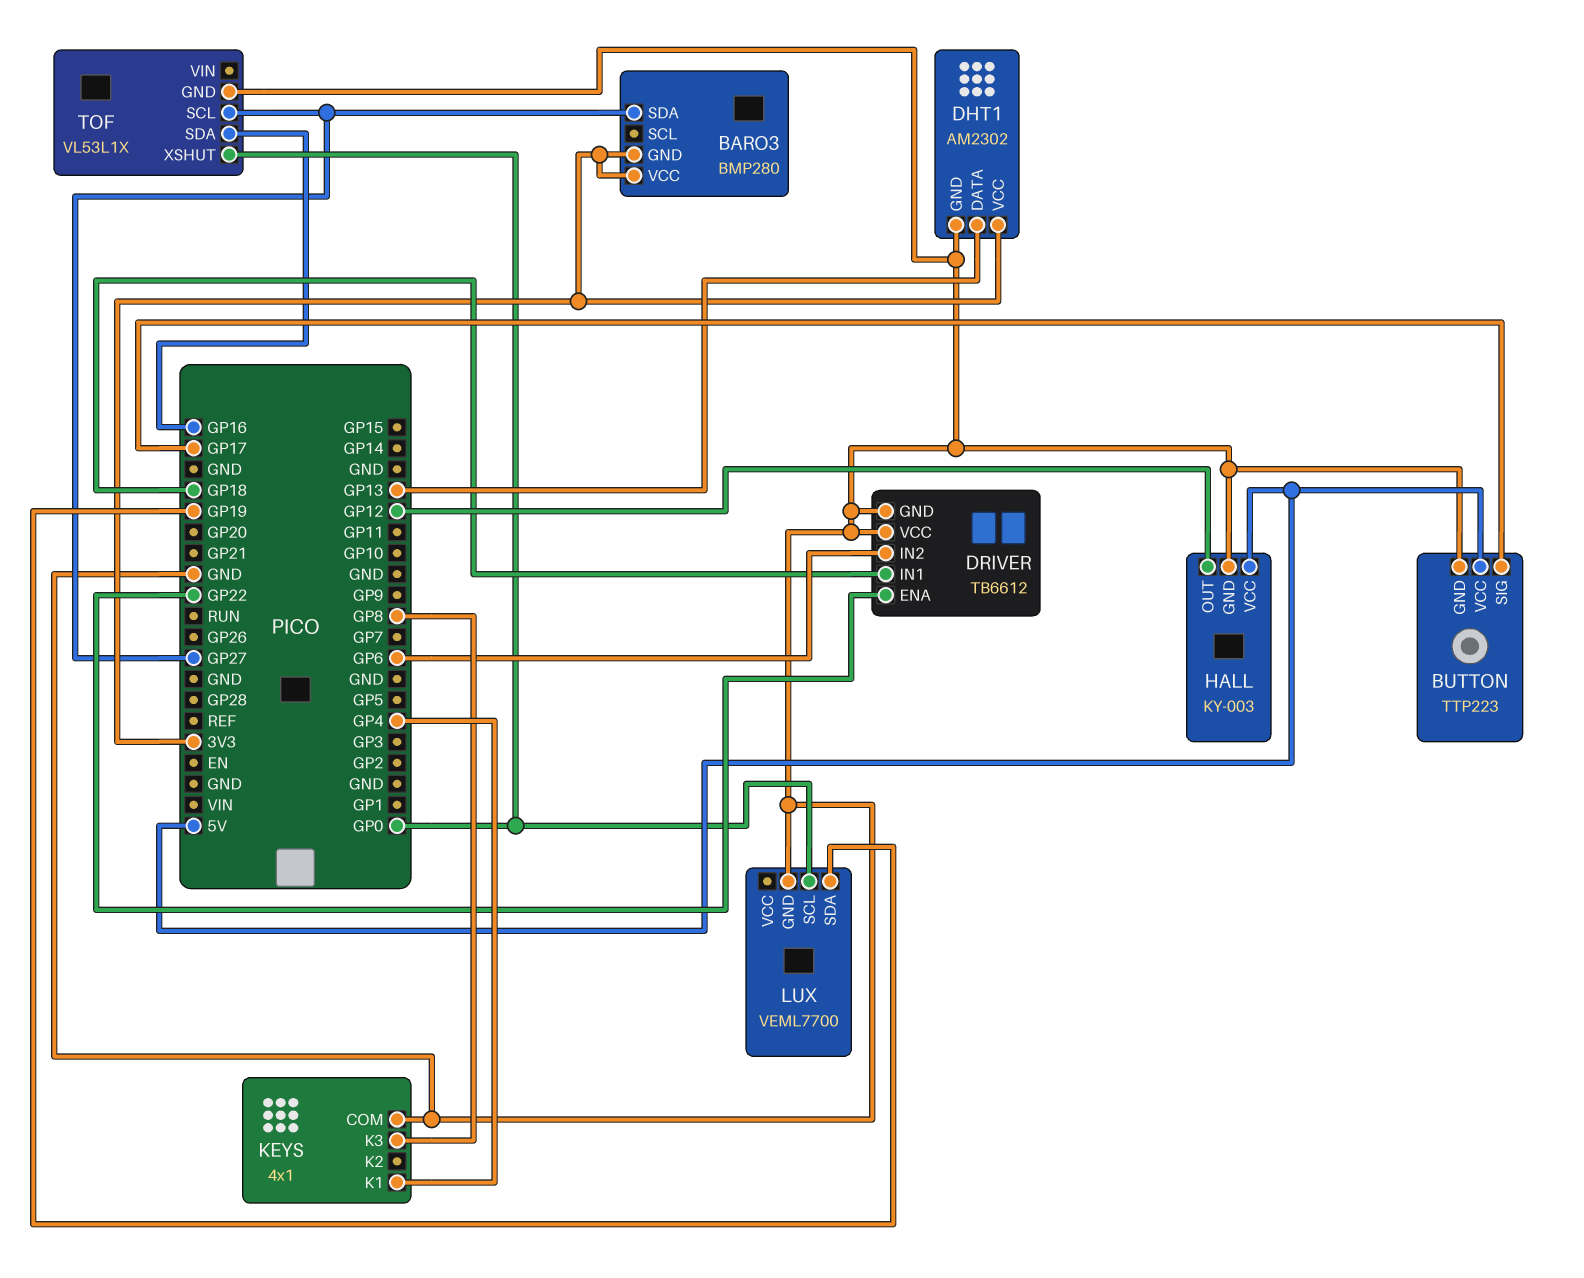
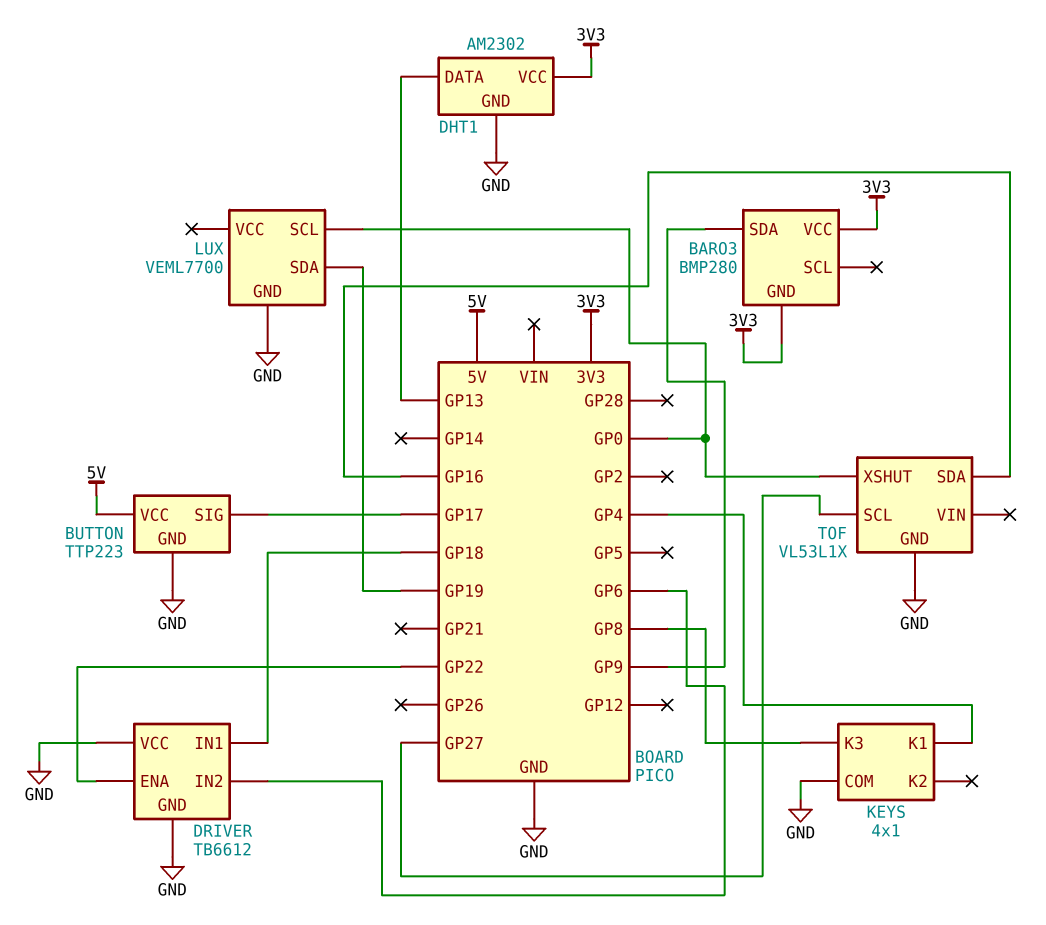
BARO3 pin SDA: GP27 -> GP9
HALL: KY-003 -> none
HALL pin GND: GND -> none
HALL pin OUT: GP12 -> none
HALL pin VCC: 5V -> none

